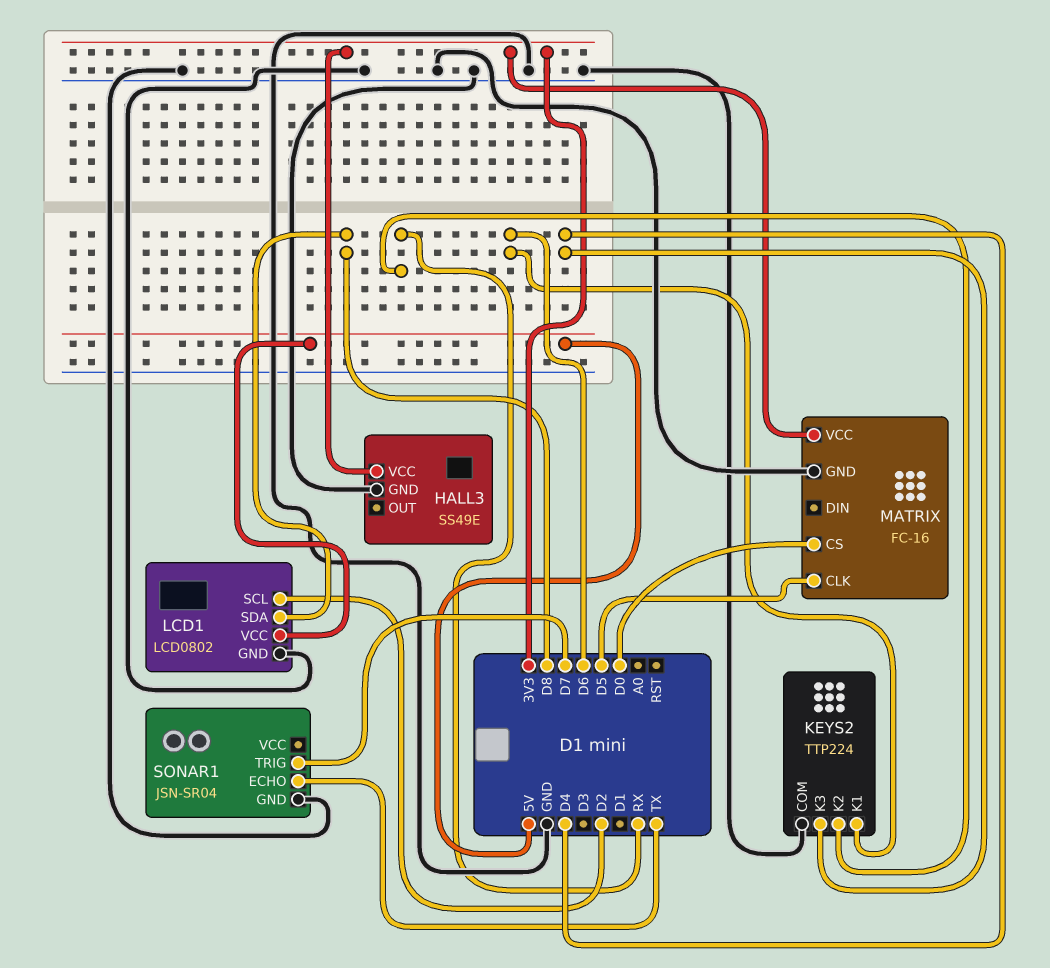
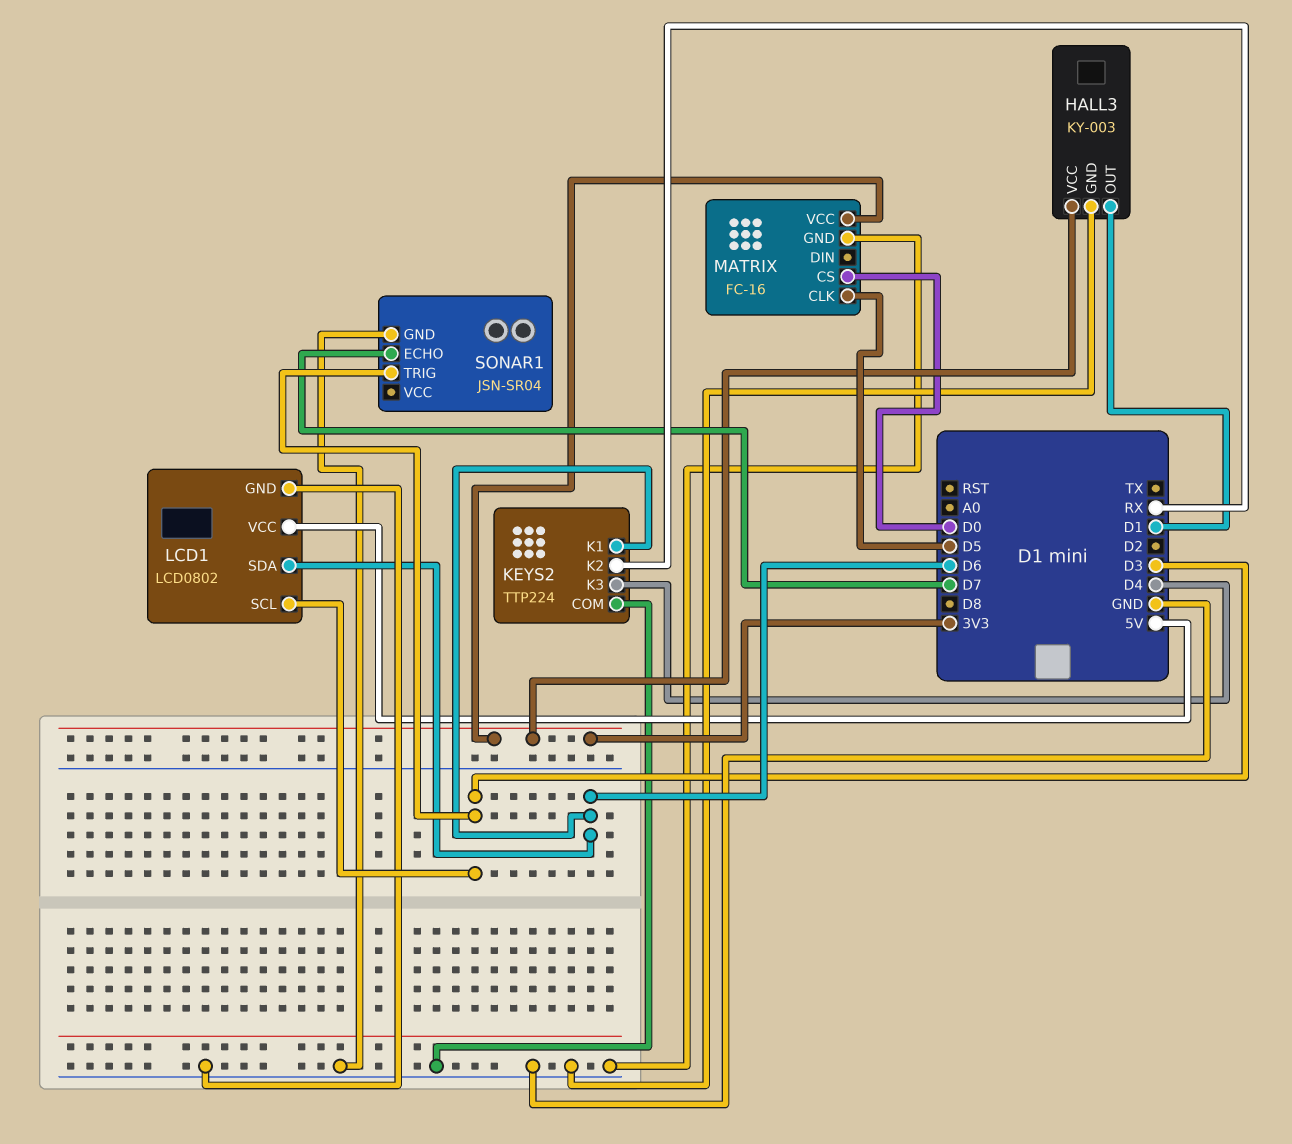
HALL3: SS49E -> KY-003
HALL3 pin OUT: none -> D1
LCD1 pin SCL: D2 -> D3
LCD1 pin SDA: D8 -> D6
SONAR1 pin ECHO: TX -> D7
SONAR1 pin TRIG: D7 -> D3

